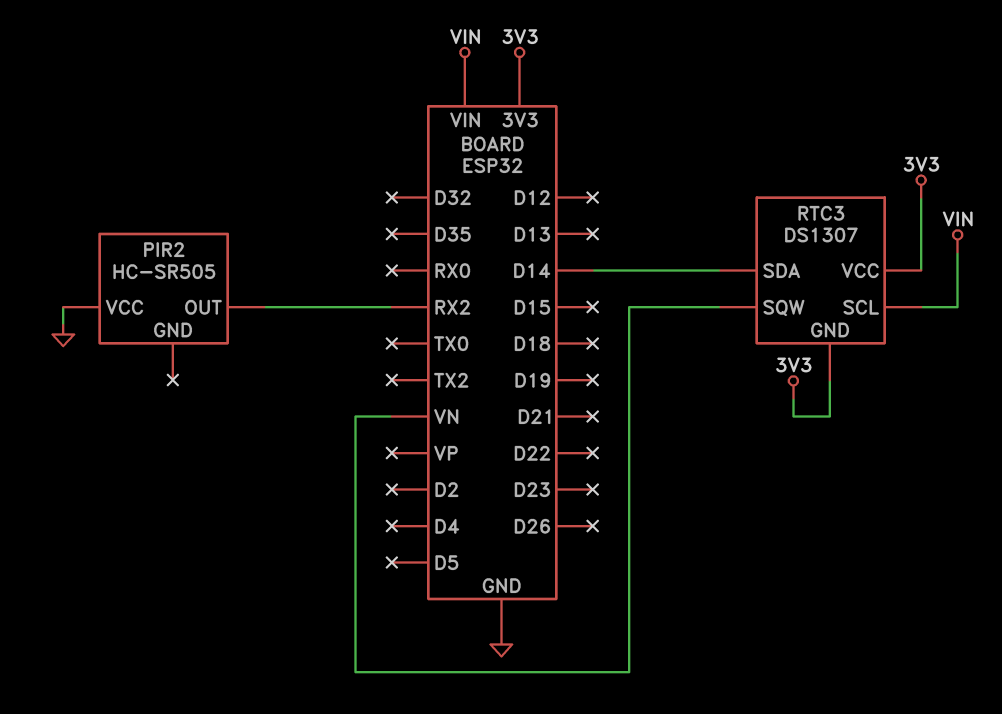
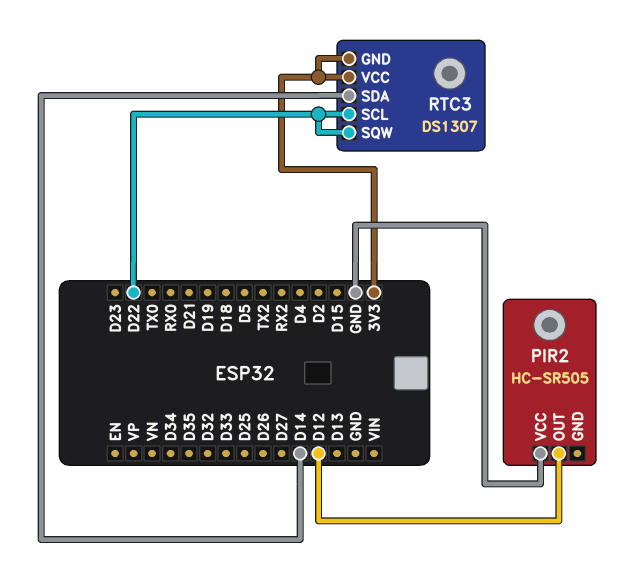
PIR2 pin OUT: RX2 -> D12
RTC3 pin SCL: VIN -> D22
RTC3 pin SQW: VN -> D22

